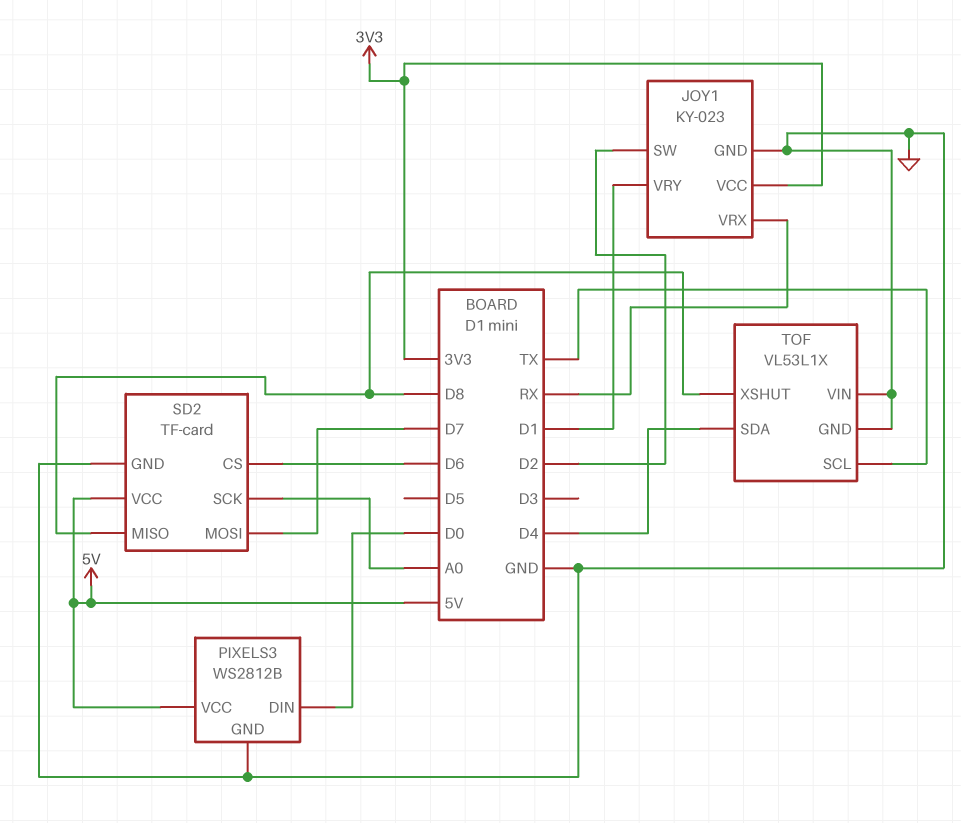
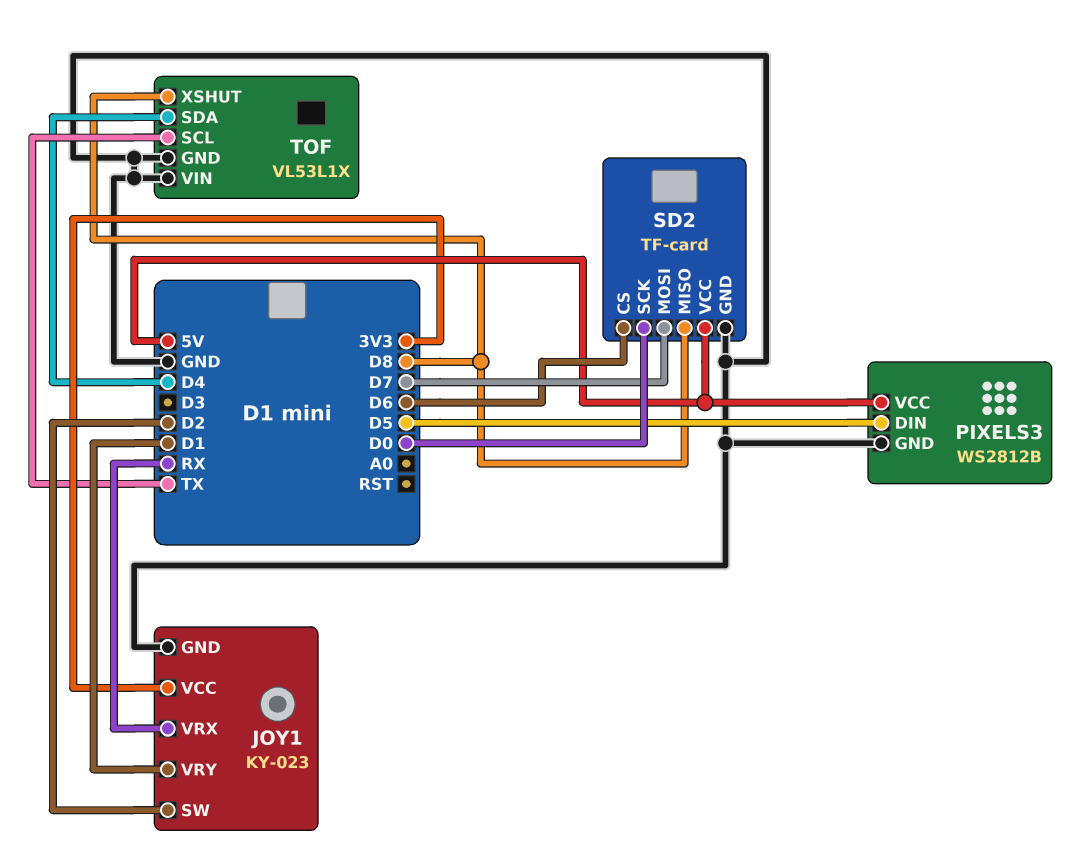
PIXELS3 pin DIN: D0 -> D5
SD2 pin SCK: A0 -> D0

